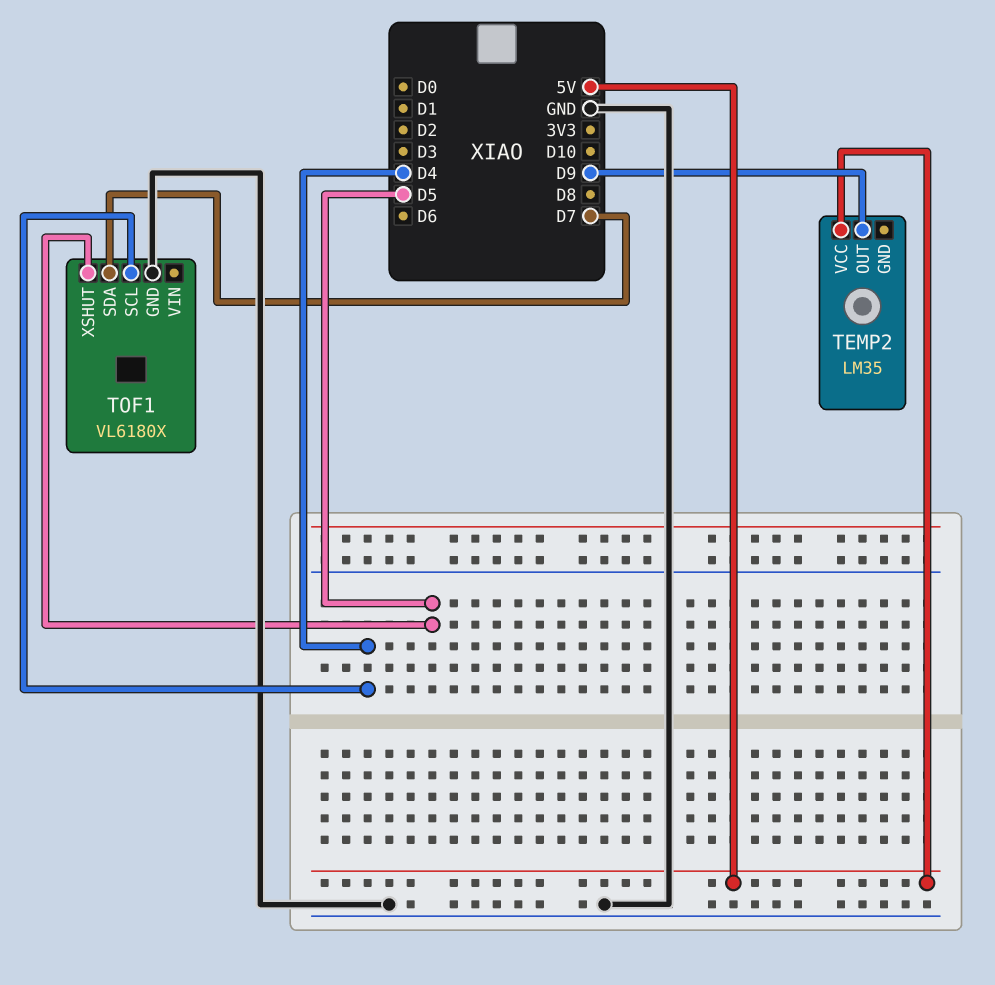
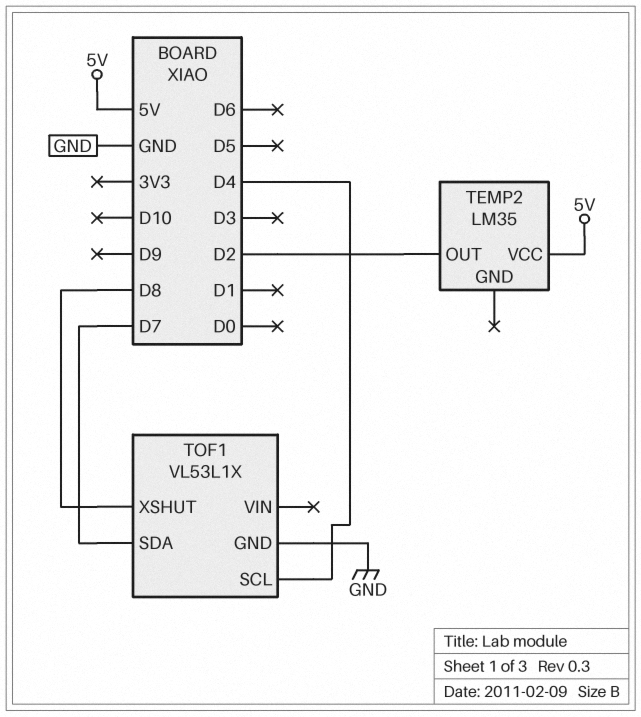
TEMP2 pin OUT: D9 -> D2
TOF1: VL6180X -> VL53L1X
TOF1 pin XSHUT: D5 -> D8

